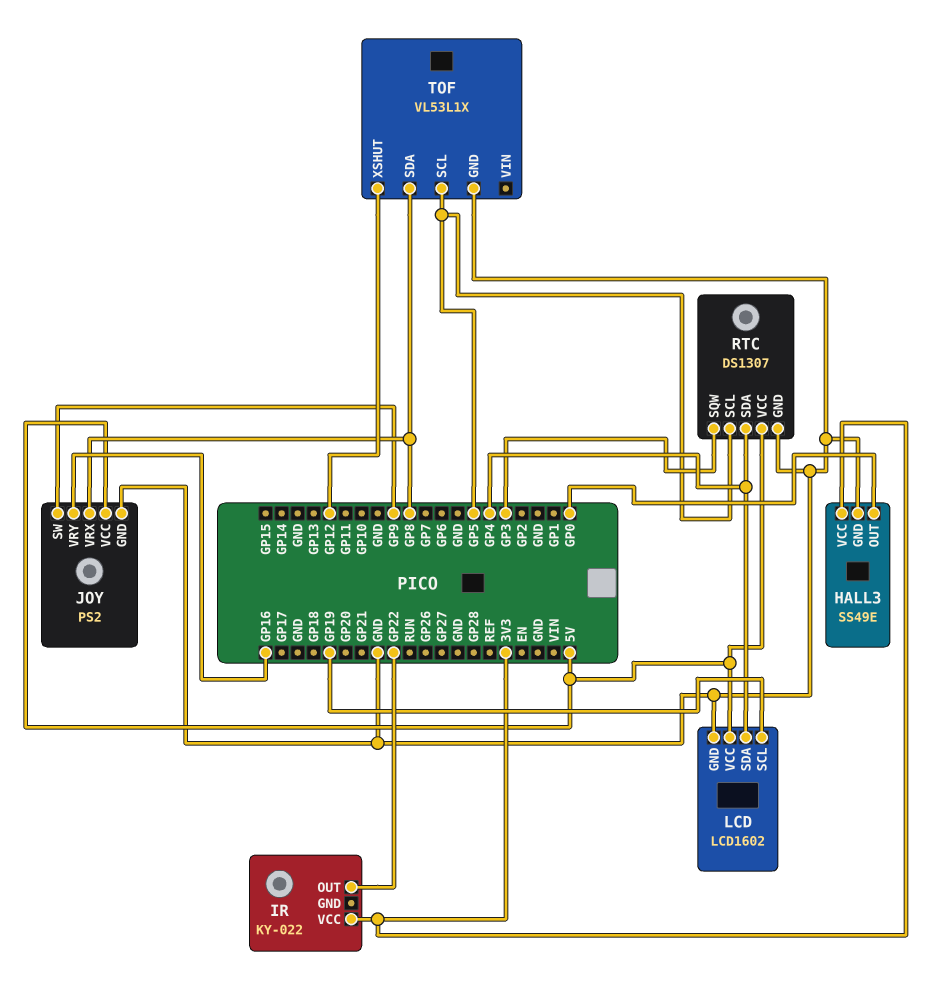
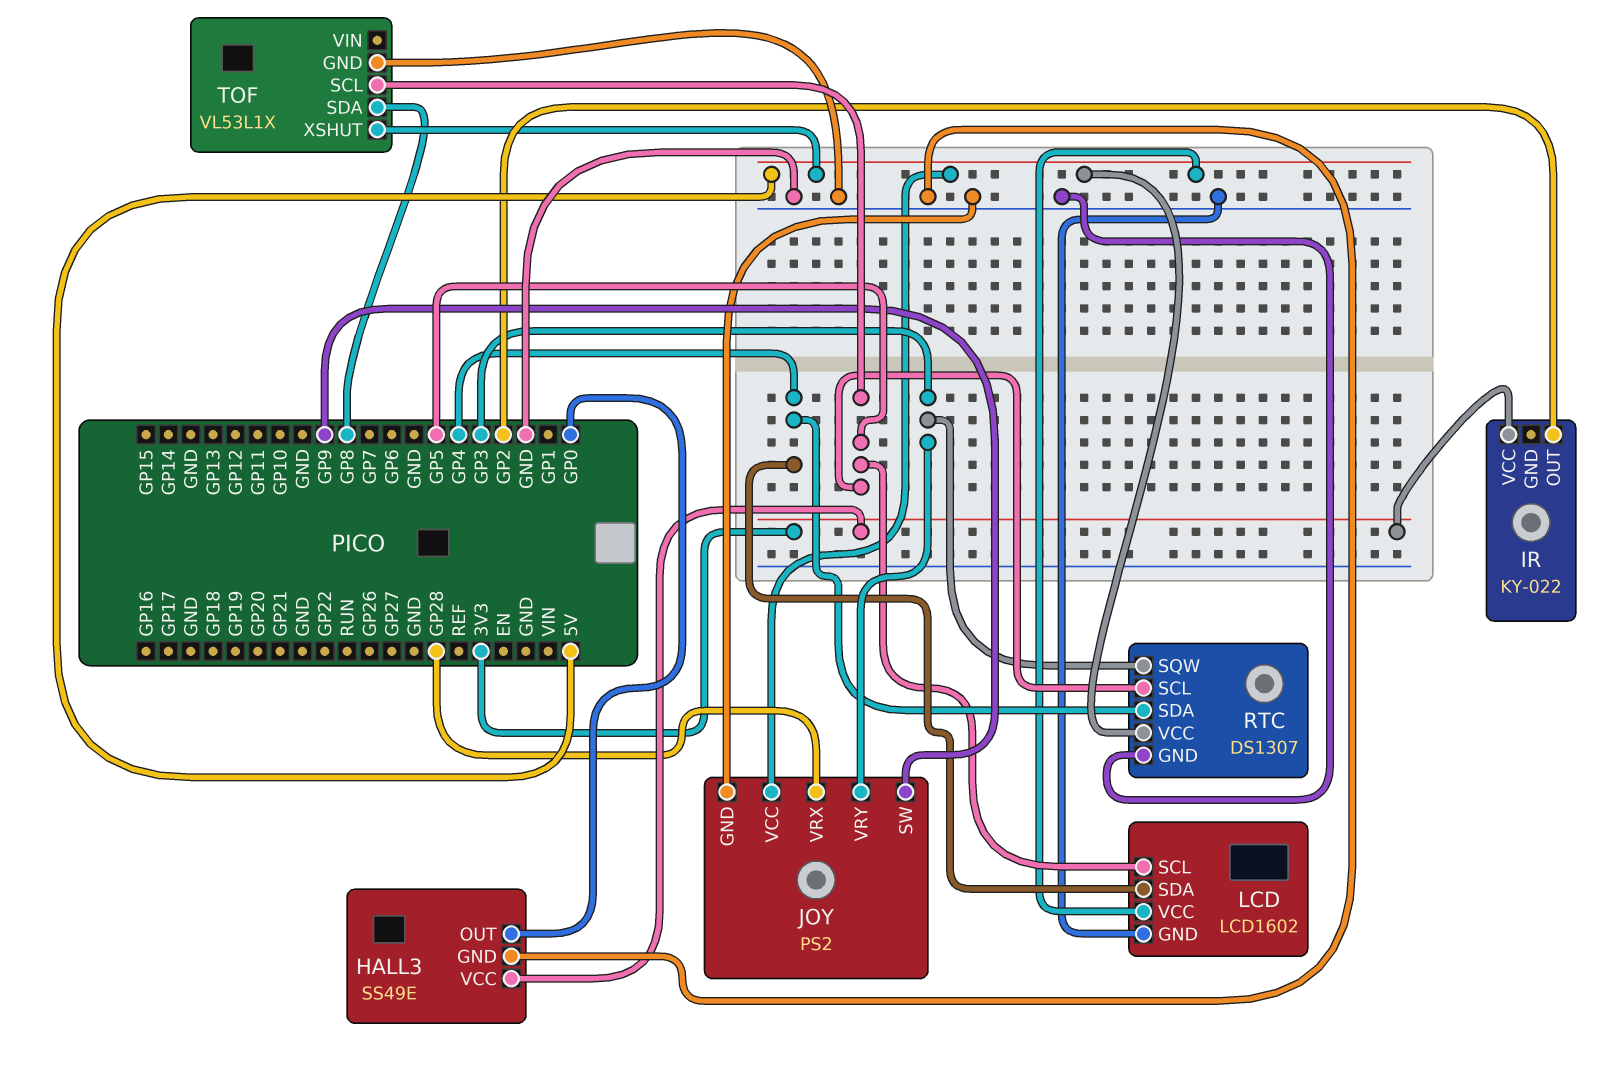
IR pin OUT: GP22 -> GP2
JOY pin VRX: GP8 -> GP28
JOY pin VRY: GP16 -> GP3
LCD pin SCL: GP19 -> GP5
TOF pin XSHUT: GP12 -> 5V

